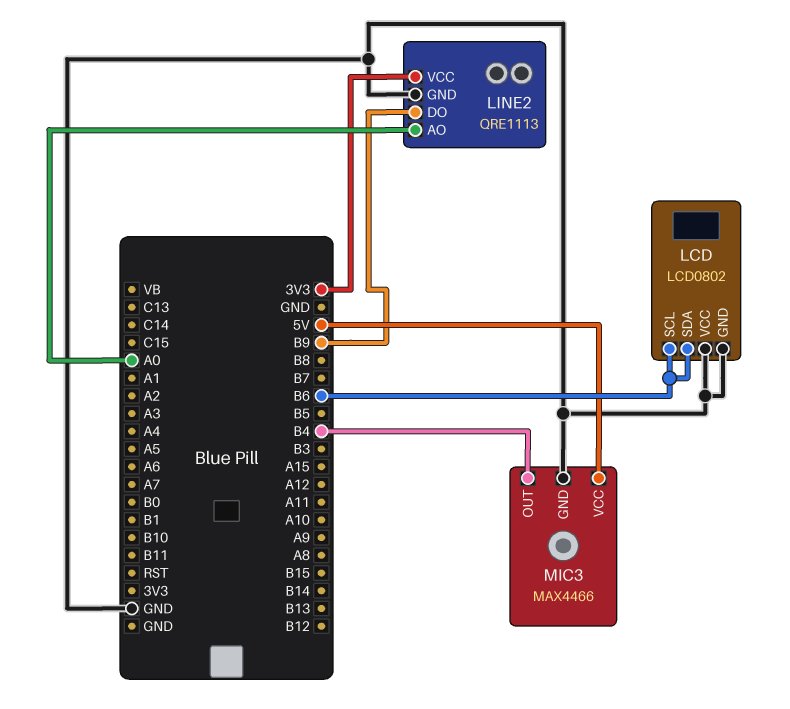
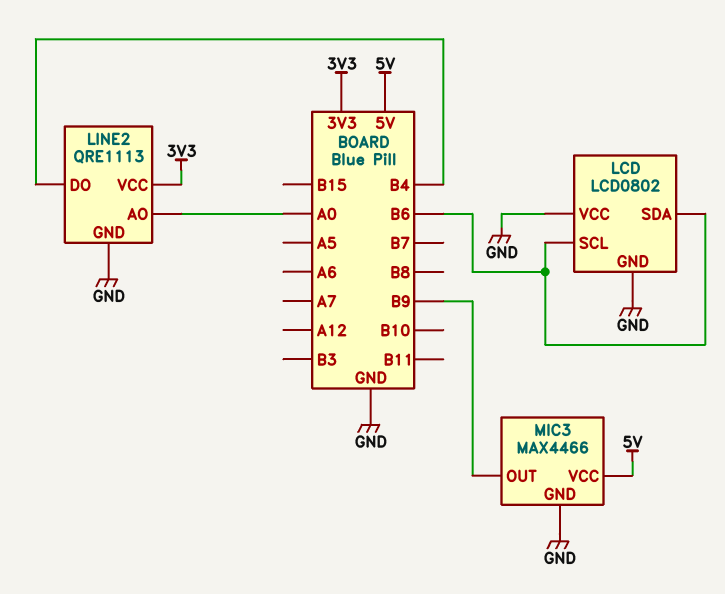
LINE2 pin DO: B9 -> B4
MIC3 pin OUT: B4 -> B9

